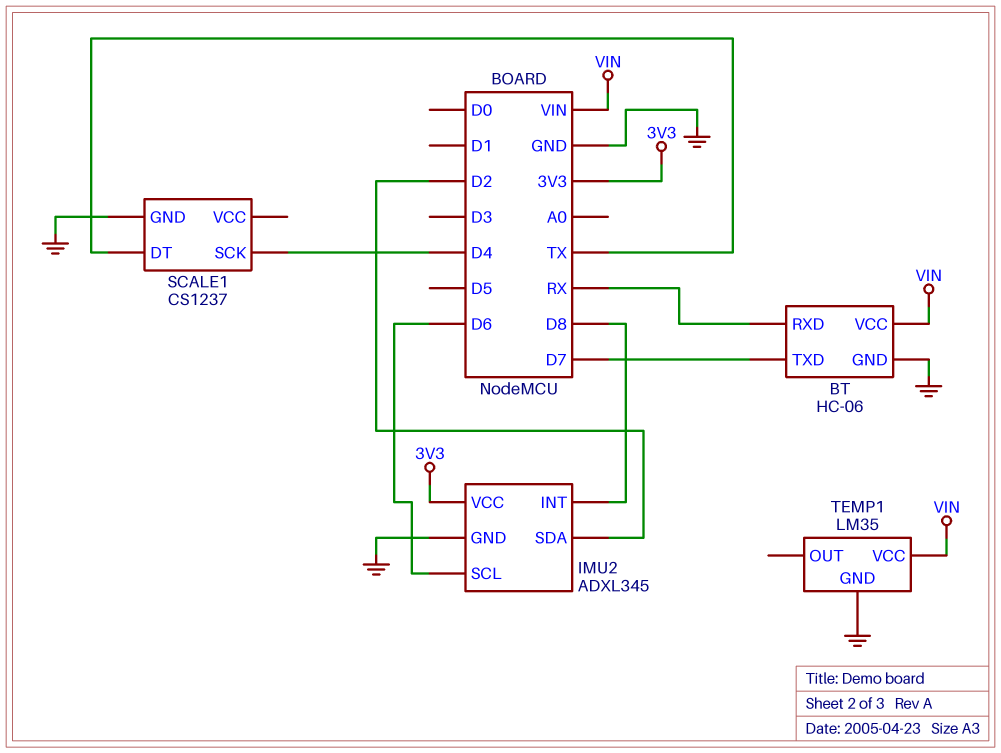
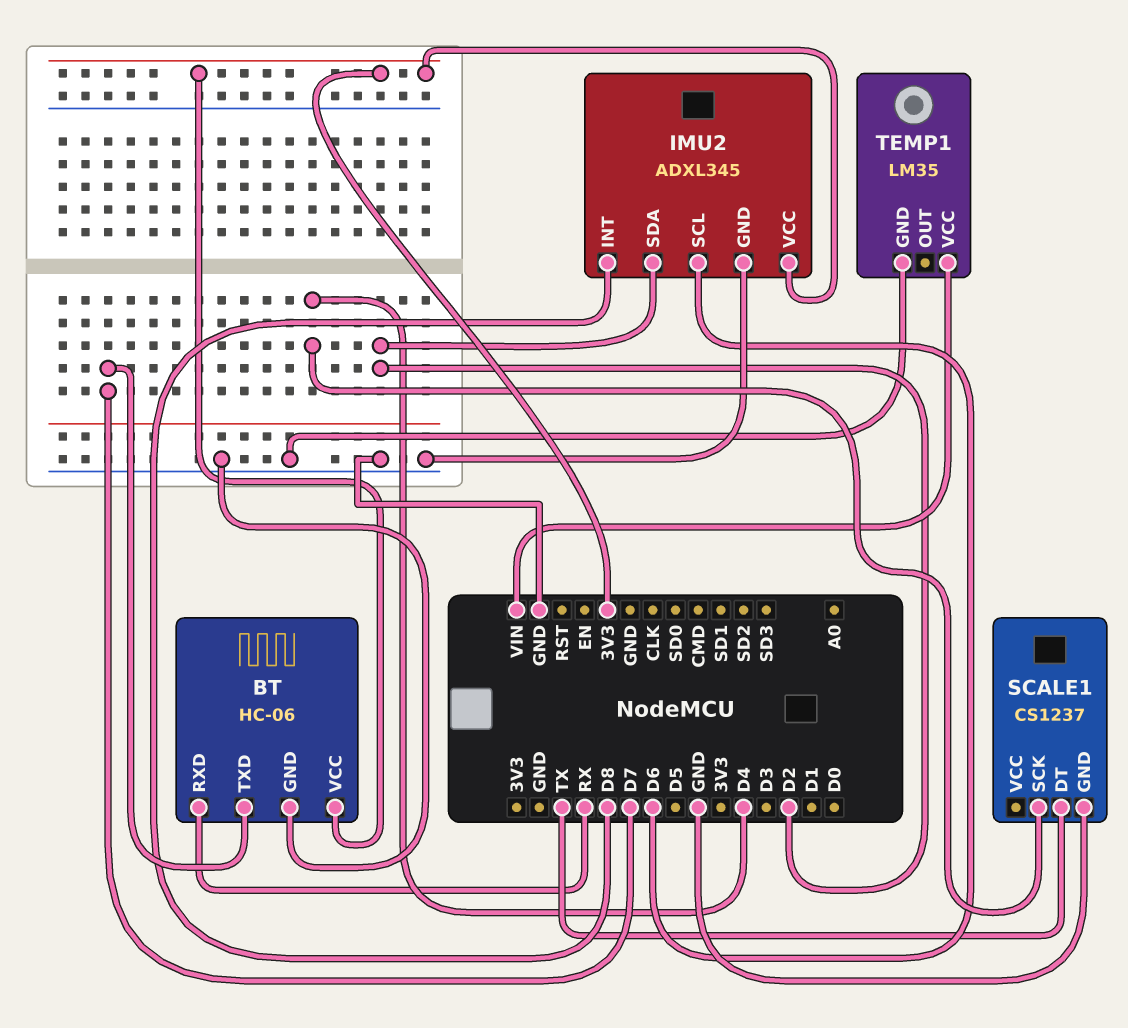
BT pin VCC: VIN -> 3V3

